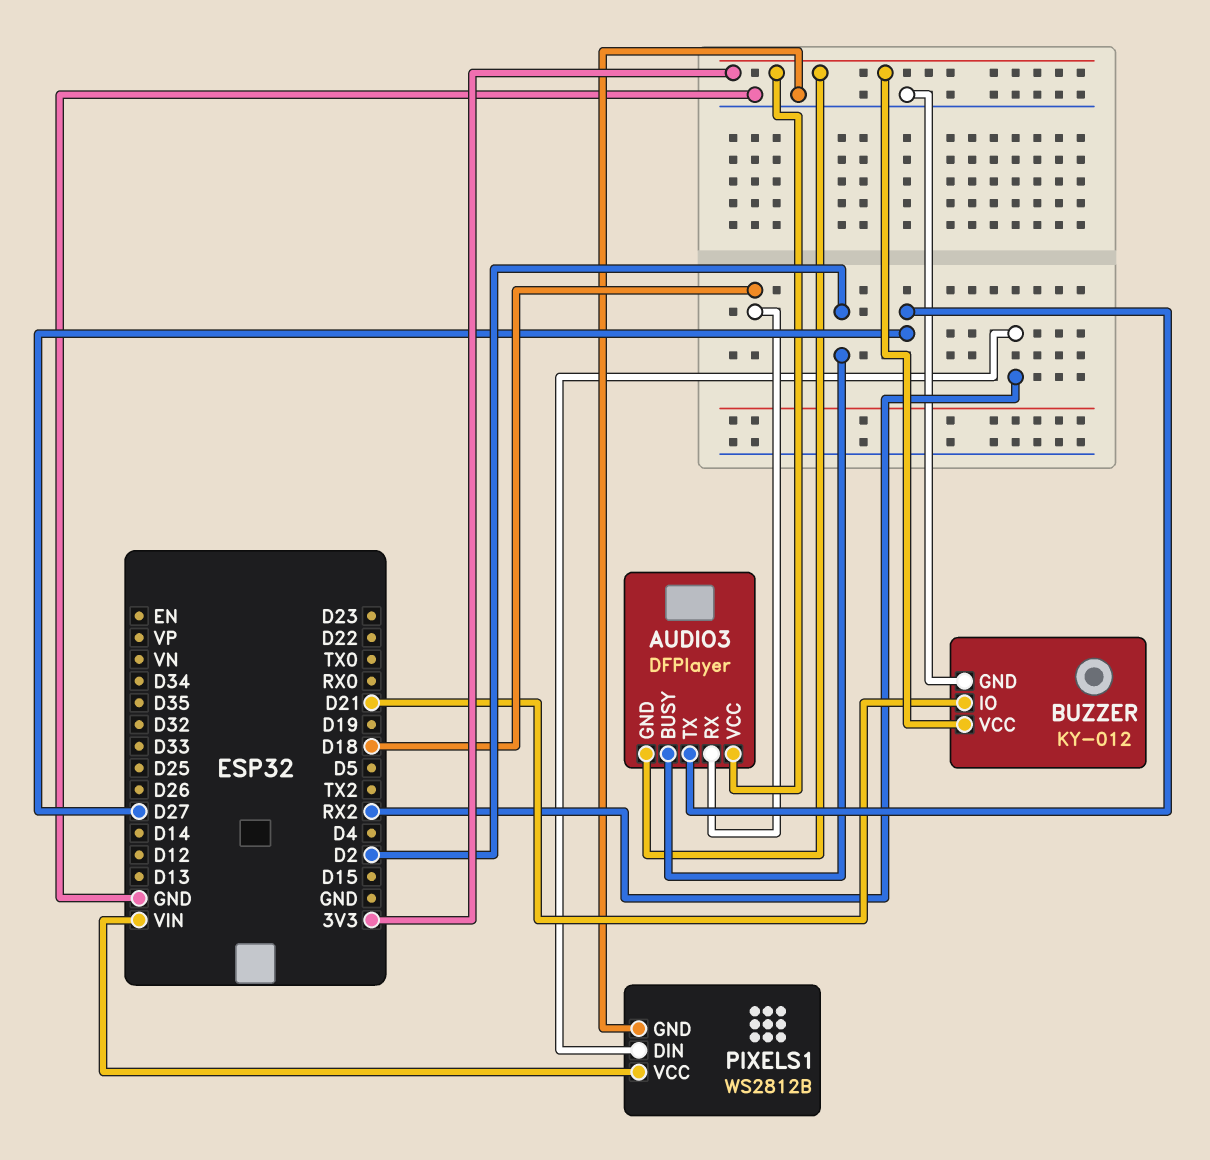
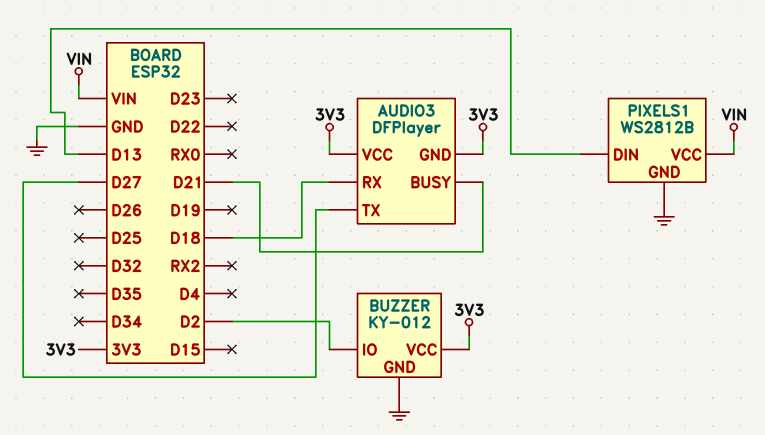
AUDIO3 pin BUSY: D2 -> D21
BUZZER pin IO: D21 -> D2
PIXELS1 pin DIN: RX2 -> D13

